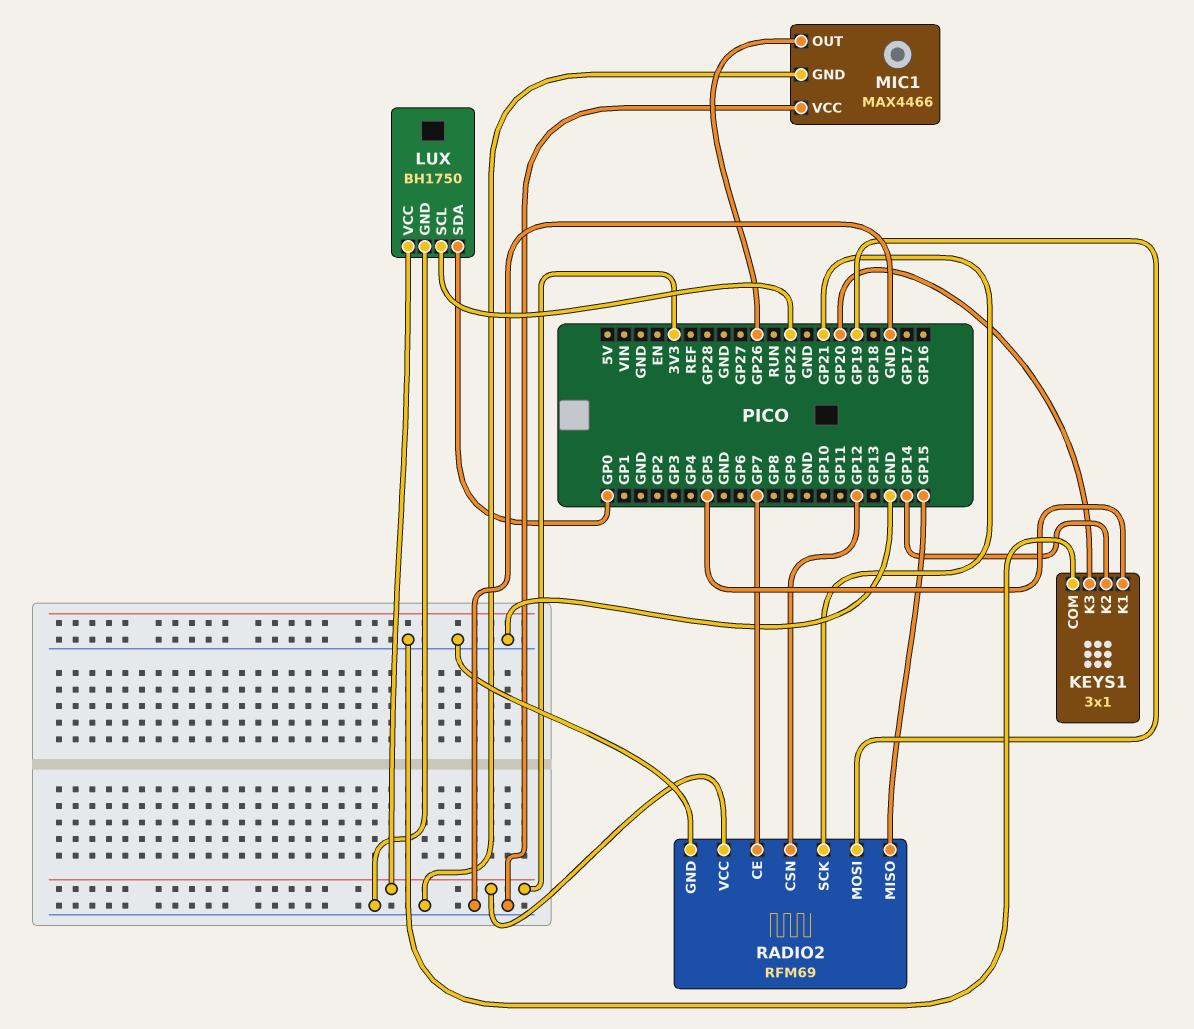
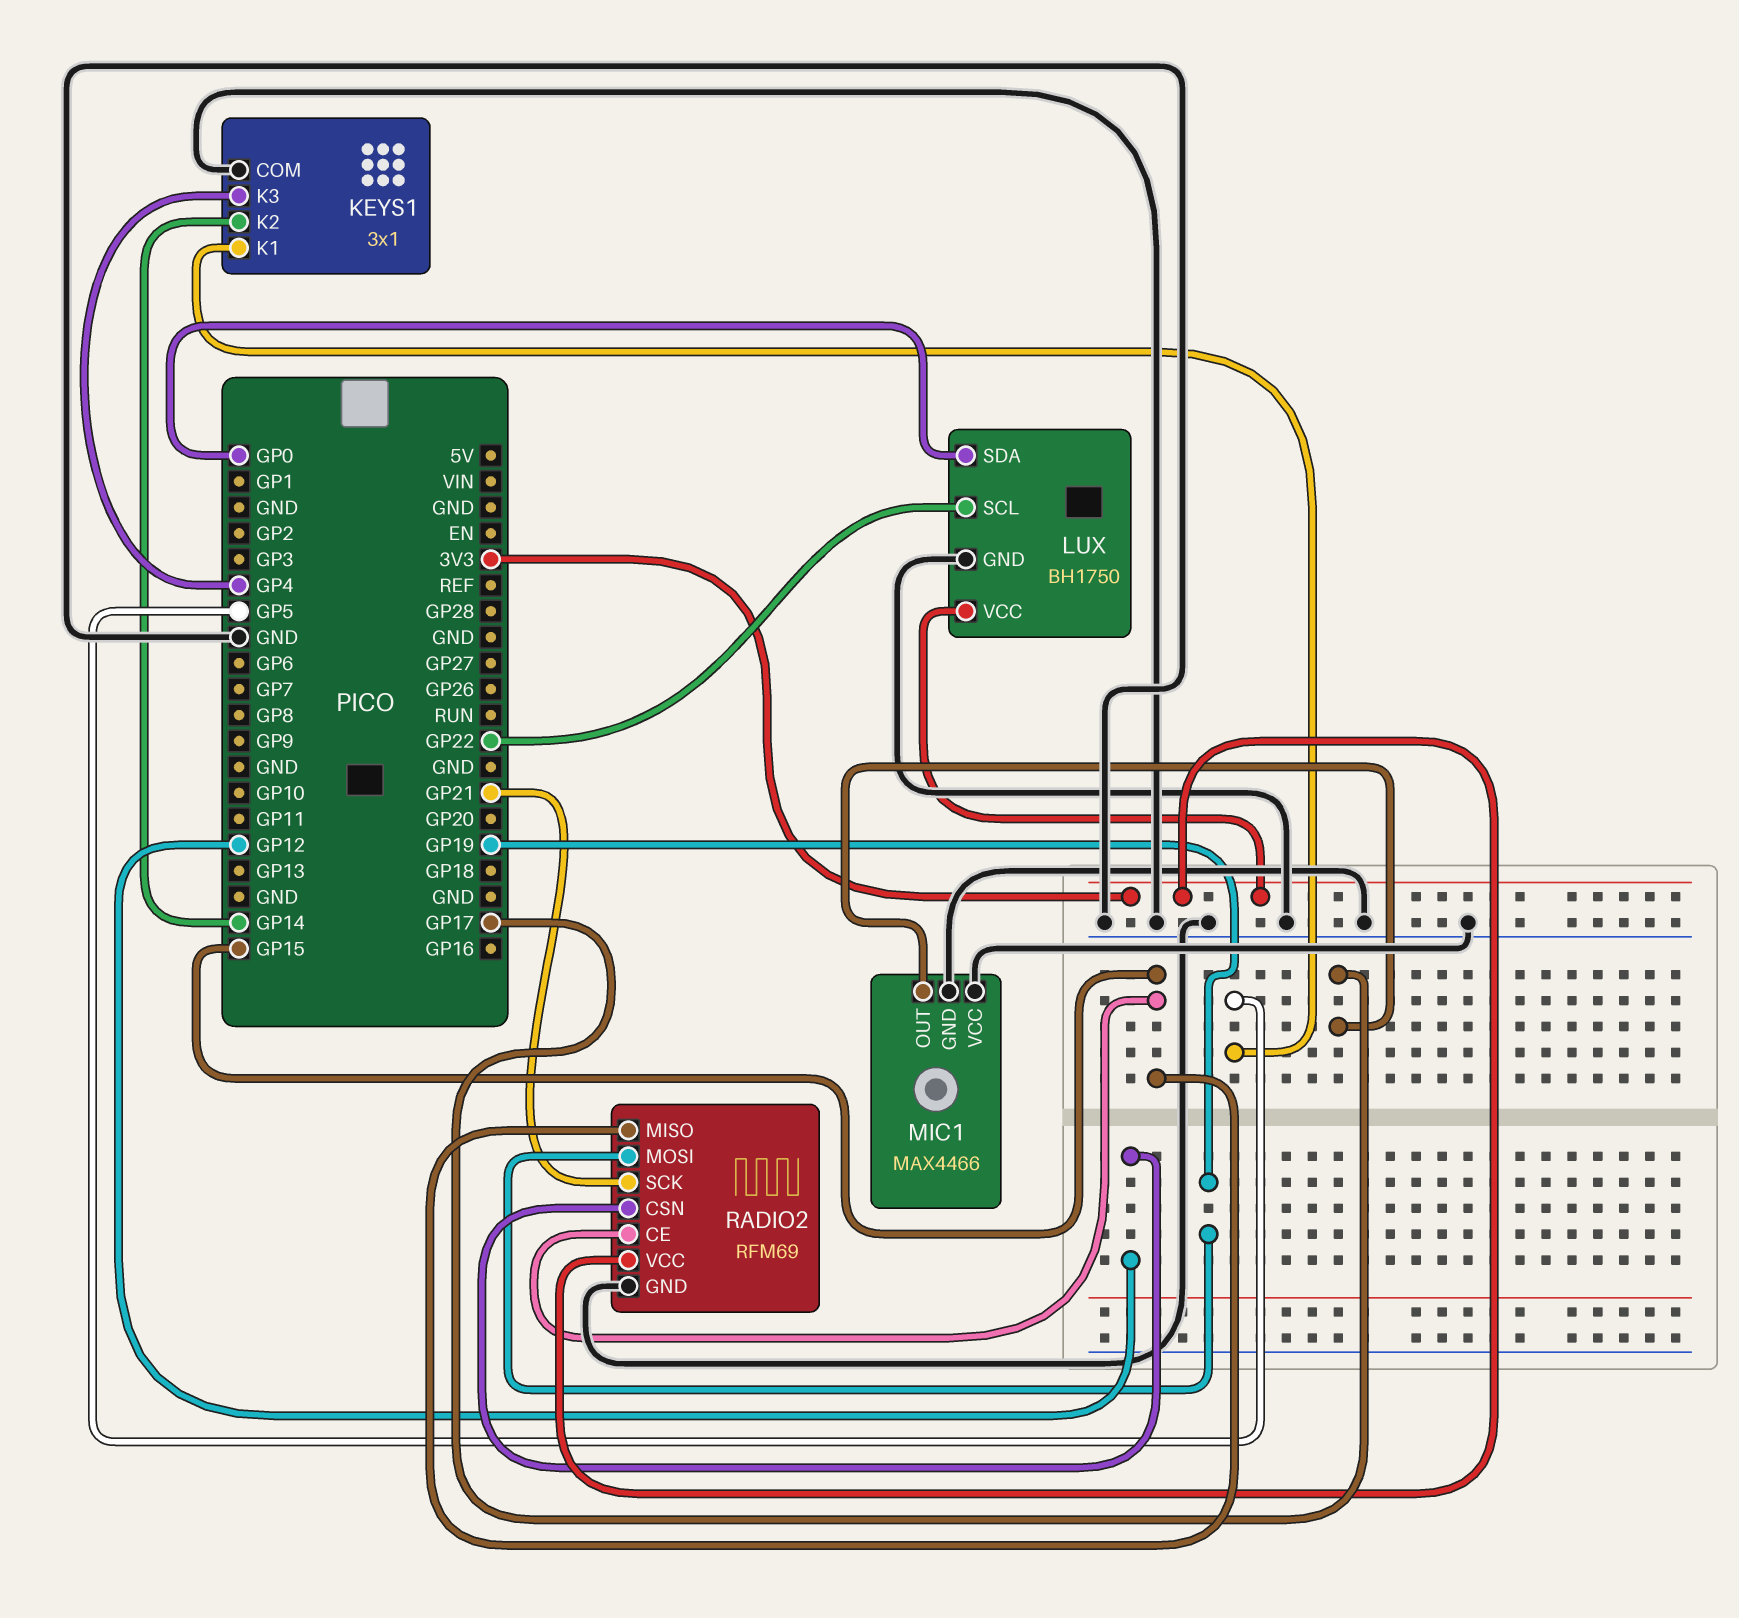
KEYS1 pin K3: GP20 -> GP4
MIC1 pin OUT: GP26 -> GP17
RADIO2 pin CE: GP7 -> GP15

